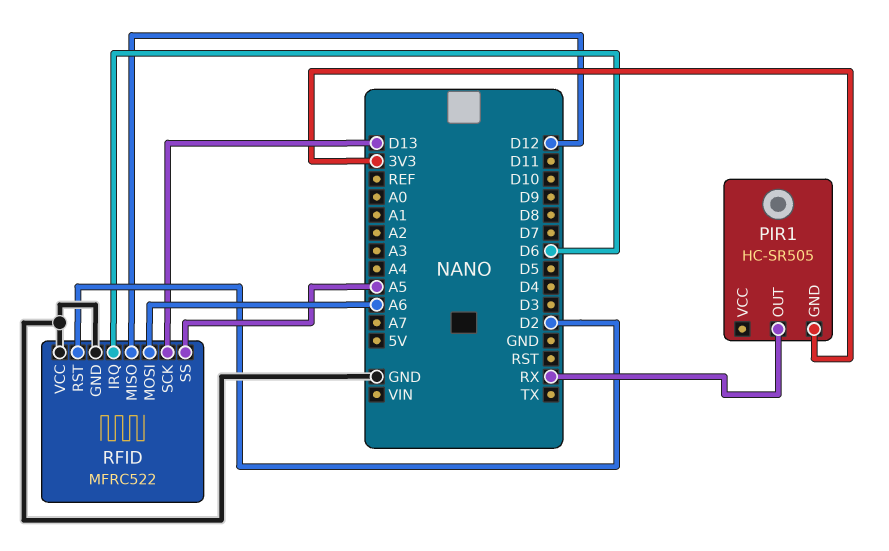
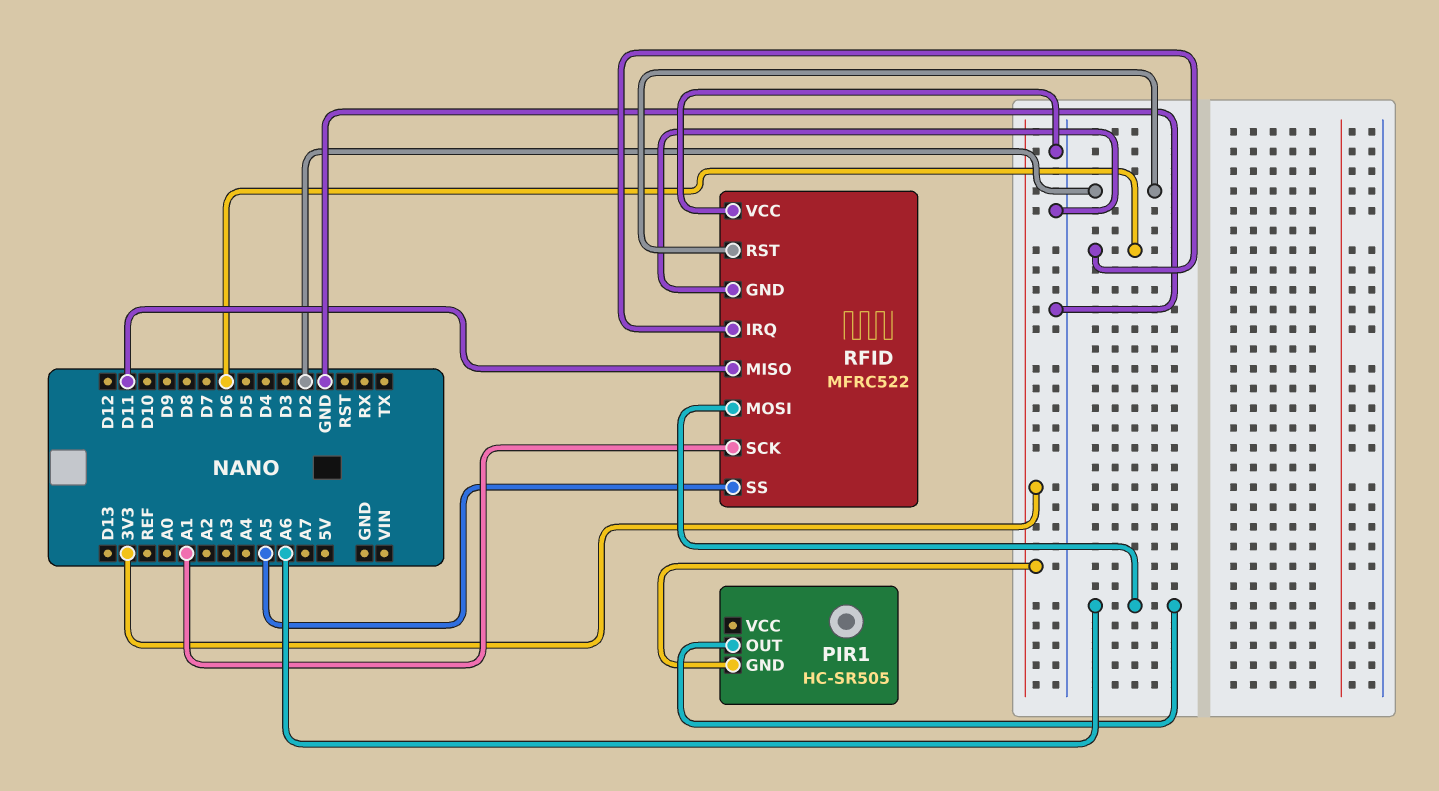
PIR1 pin OUT: RX -> A6
RFID pin MISO: D12 -> D11
RFID pin SCK: D13 -> A1

